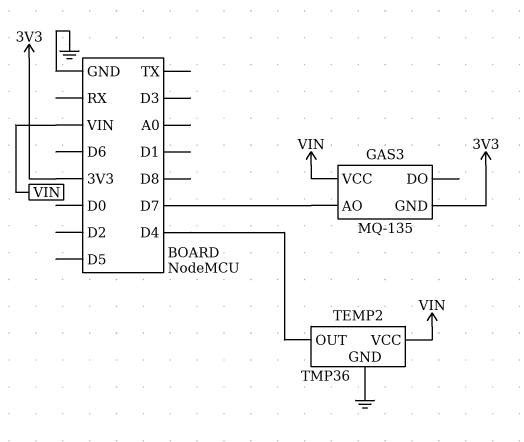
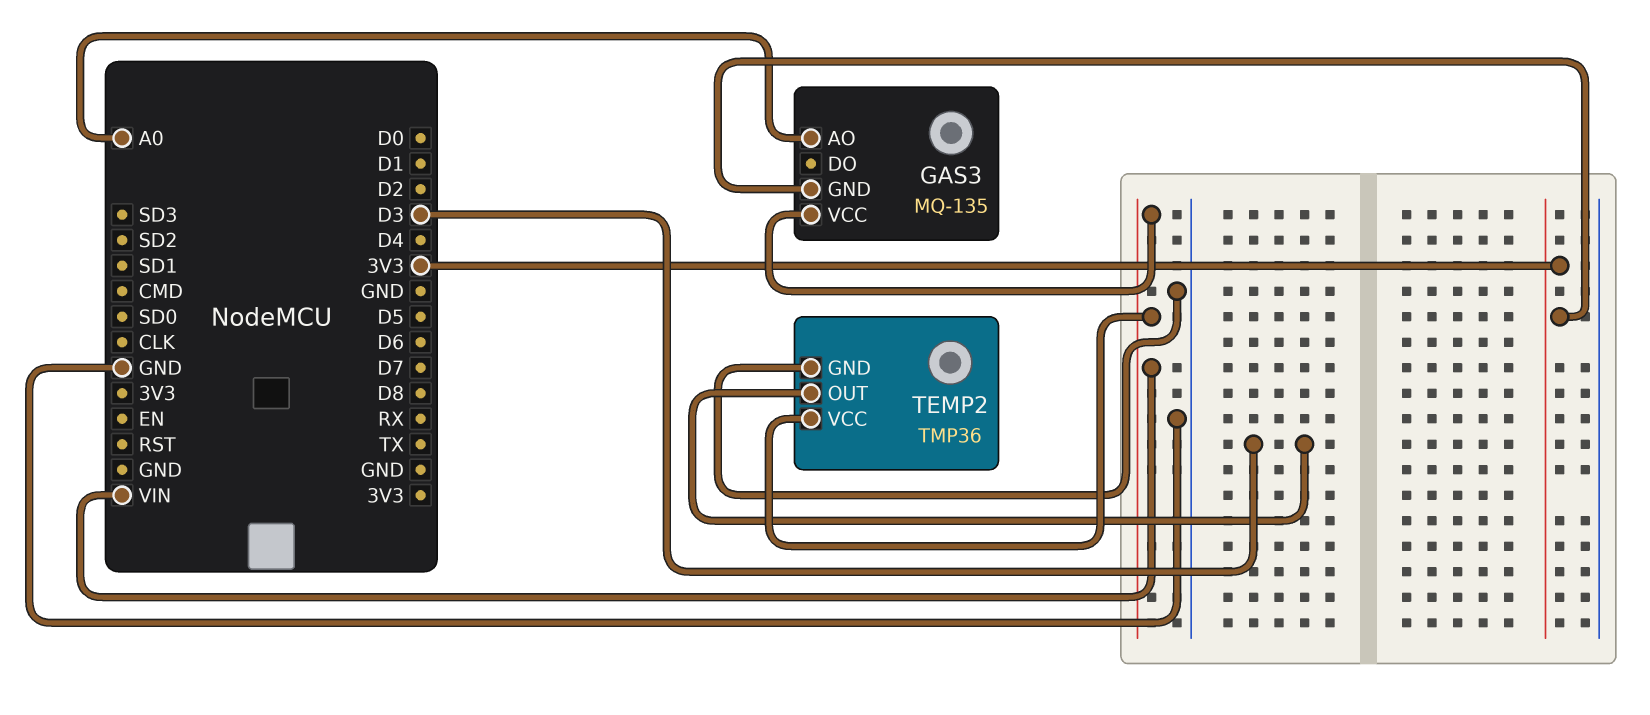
GAS3 pin AO: D7 -> A0
TEMP2 pin OUT: D4 -> D3

